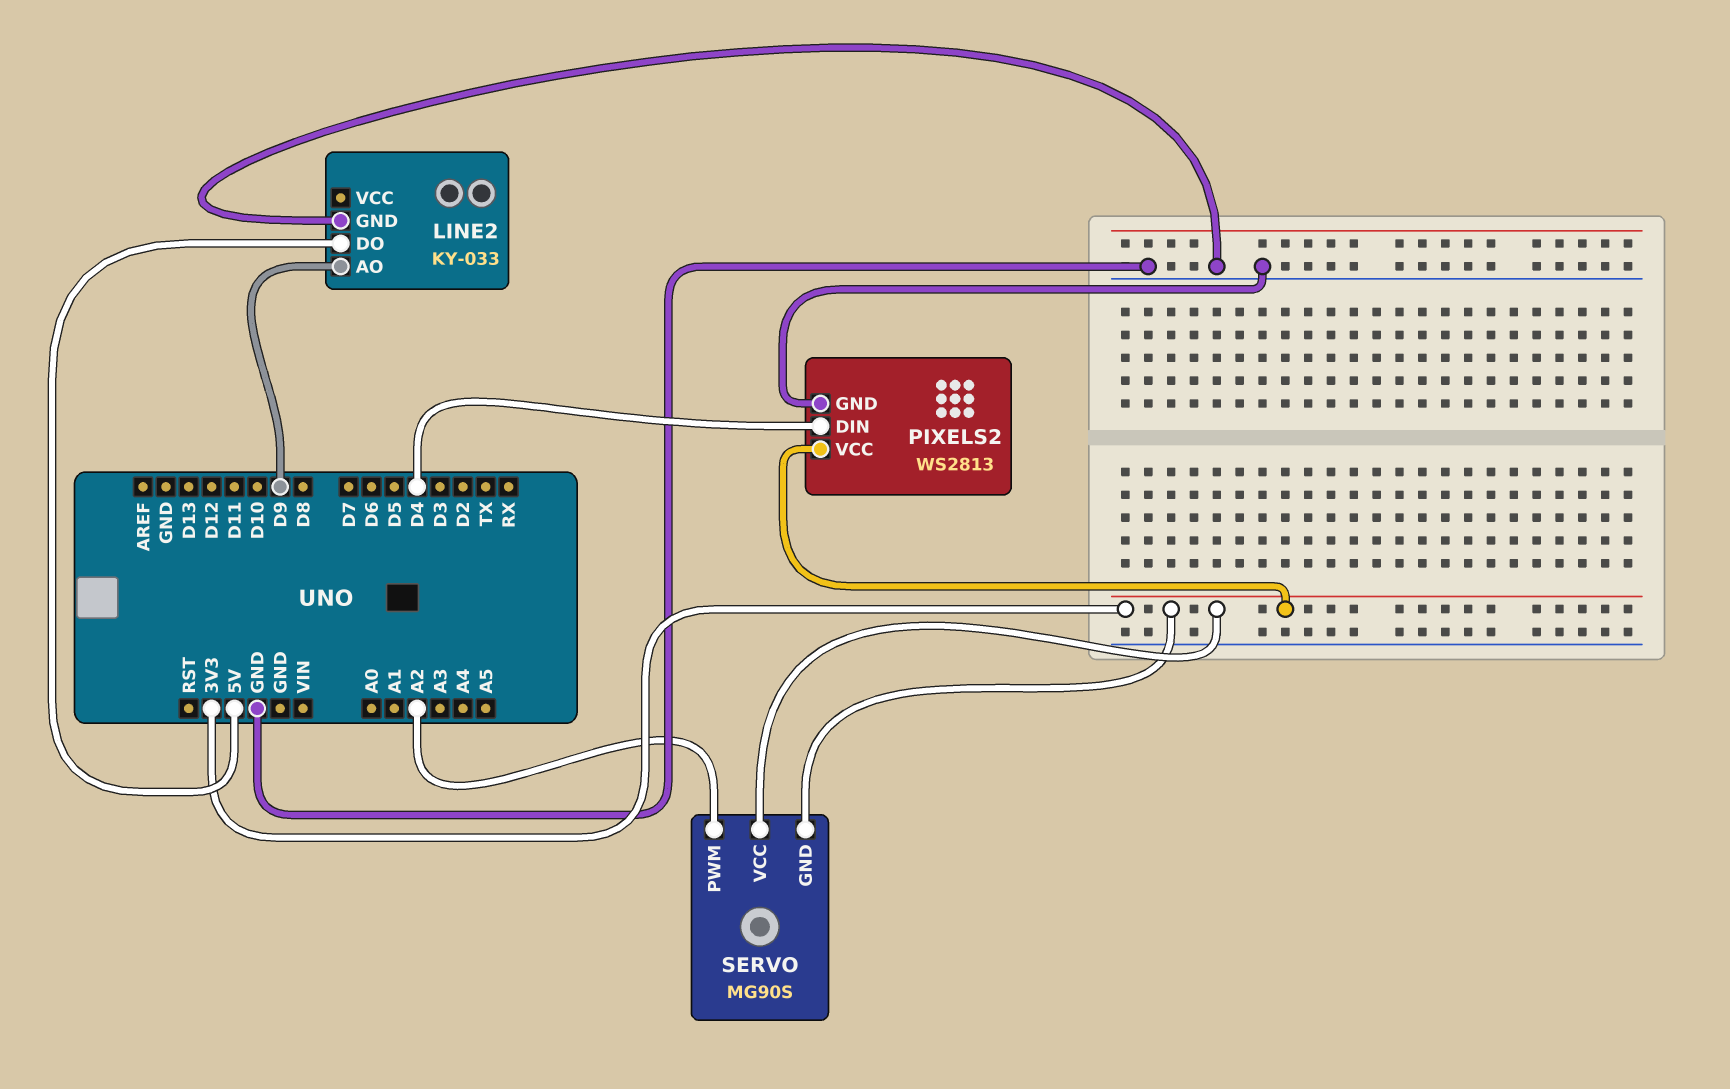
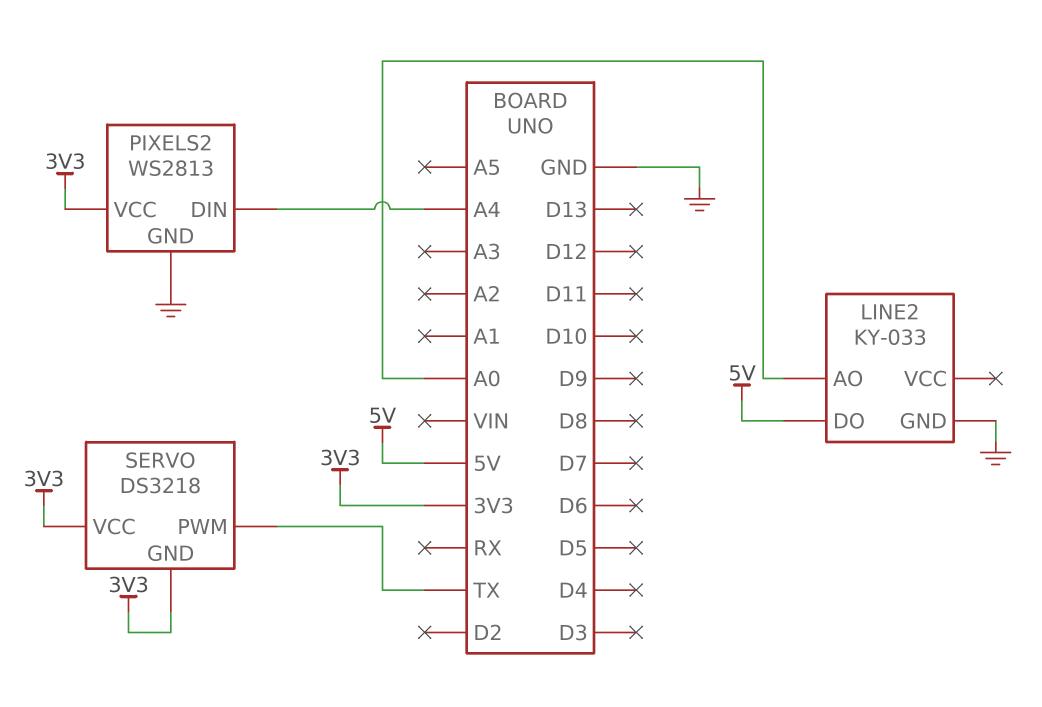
LINE2 pin AO: D9 -> A0
PIXELS2 pin DIN: D4 -> A4
SERVO: MG90S -> DS3218
SERVO pin PWM: A2 -> TX

